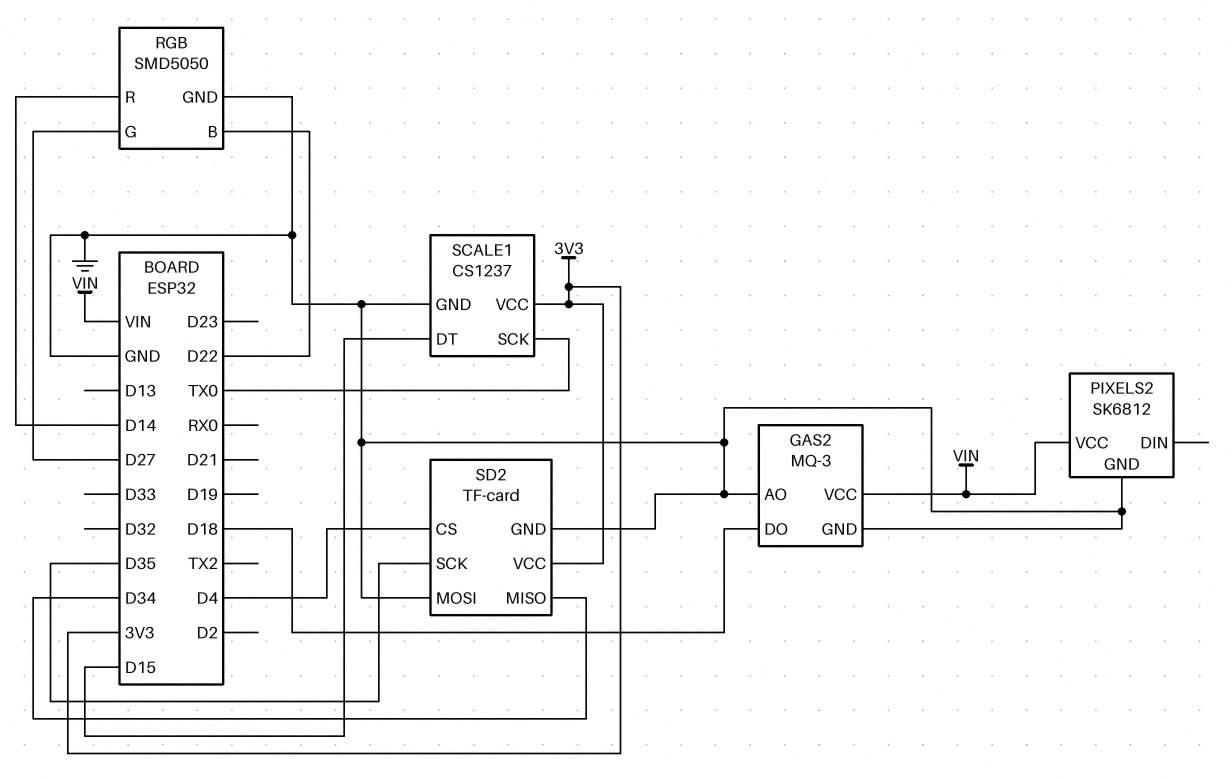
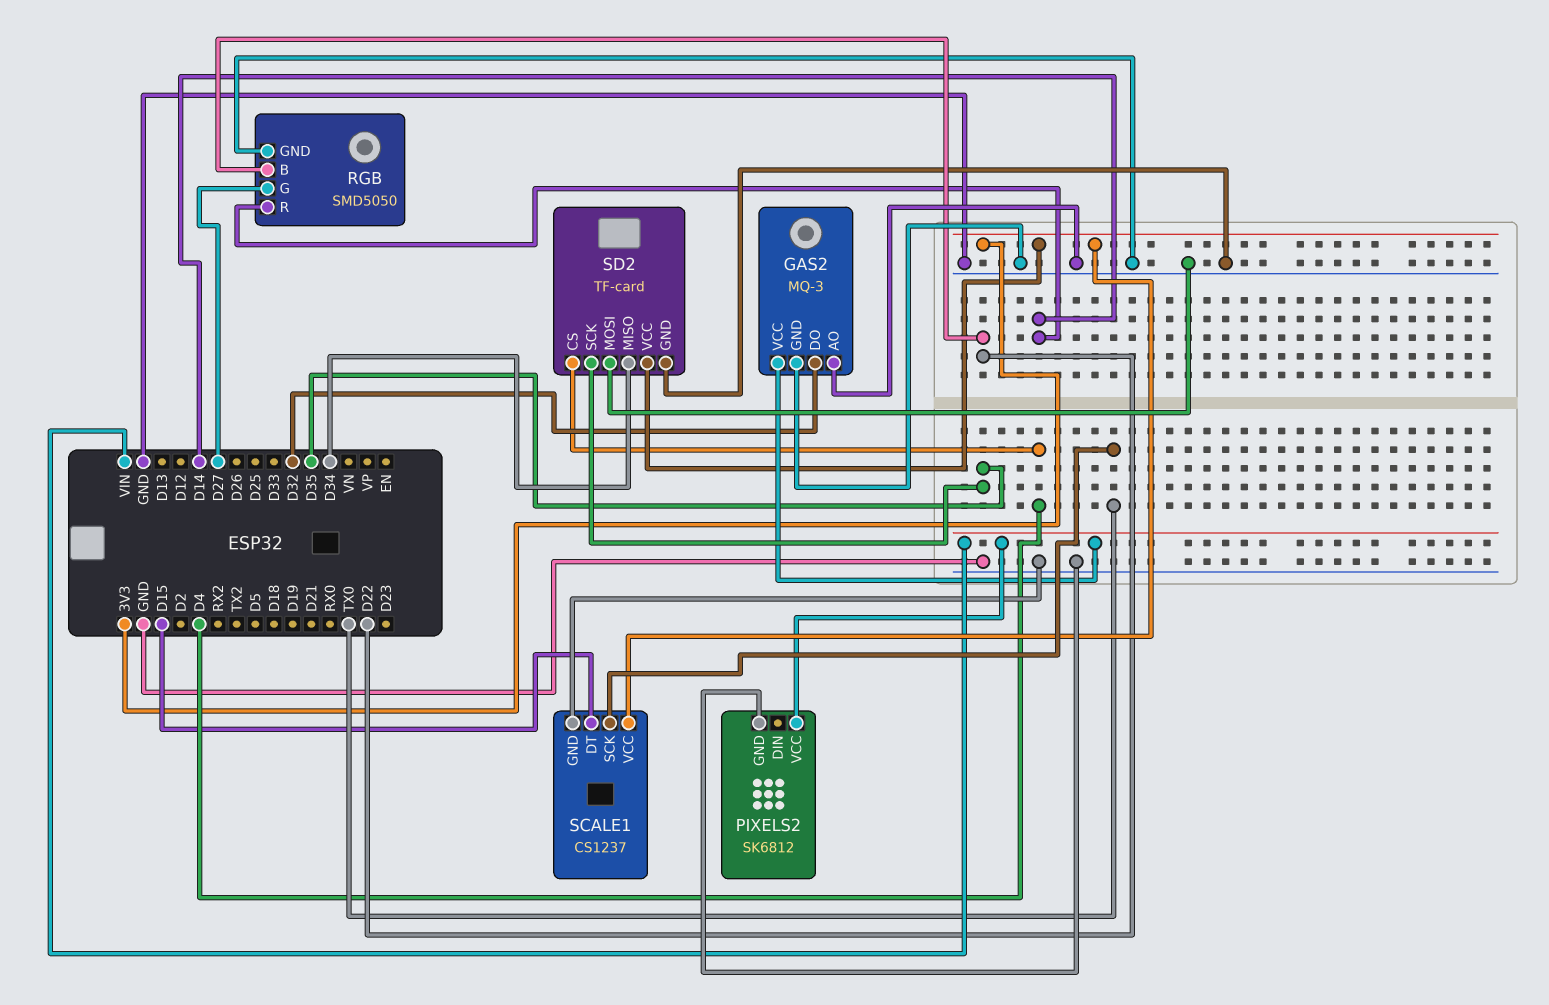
GAS2 pin DO: D18 -> D32

